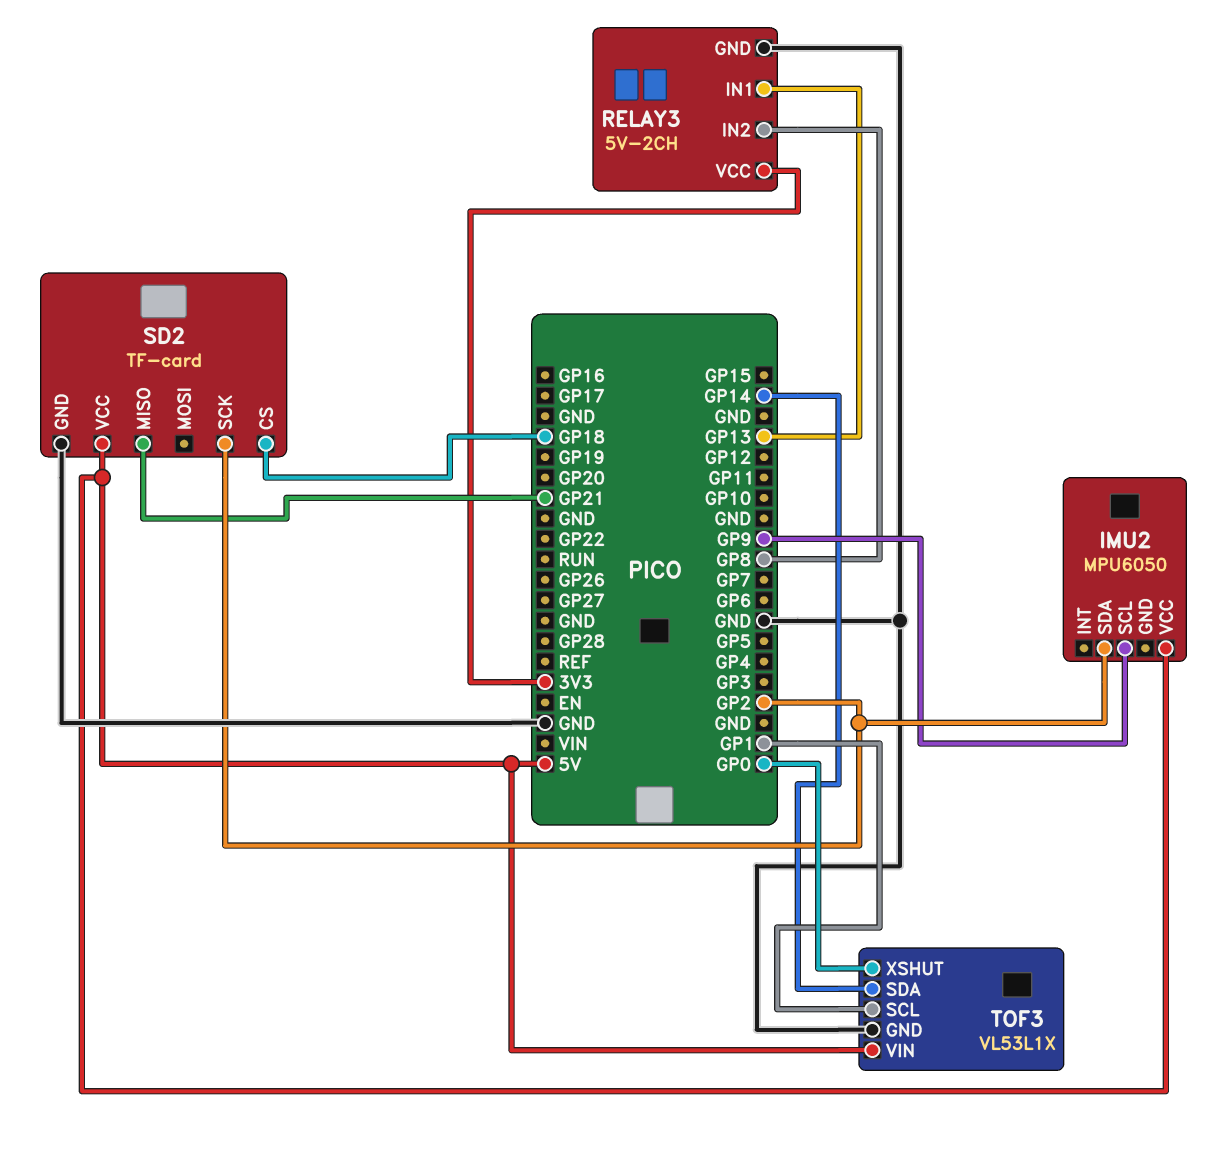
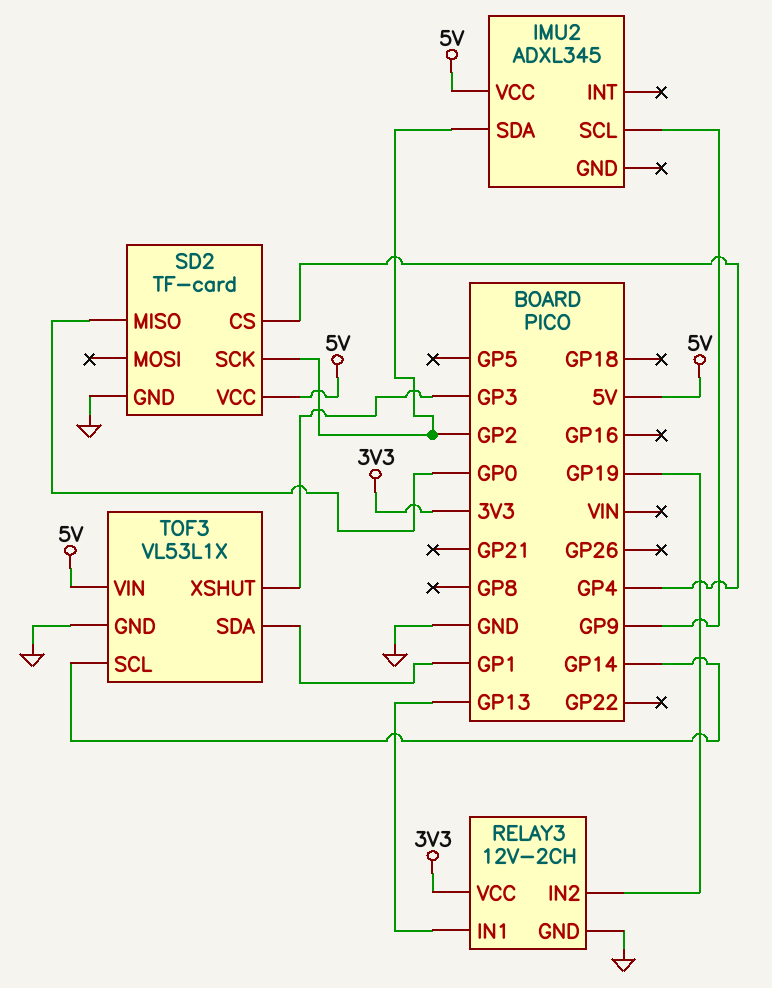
IMU2: MPU6050 -> ADXL345
RELAY3: 5V-2CH -> 12V-2CH
RELAY3 pin IN2: GP8 -> GP19
SD2 pin CS: GP18 -> GP4
SD2 pin MISO: GP21 -> GP0
TOF3 pin SCL: GP1 -> GP14
TOF3 pin SDA: GP14 -> GP1
TOF3 pin XSHUT: GP0 -> GP3

